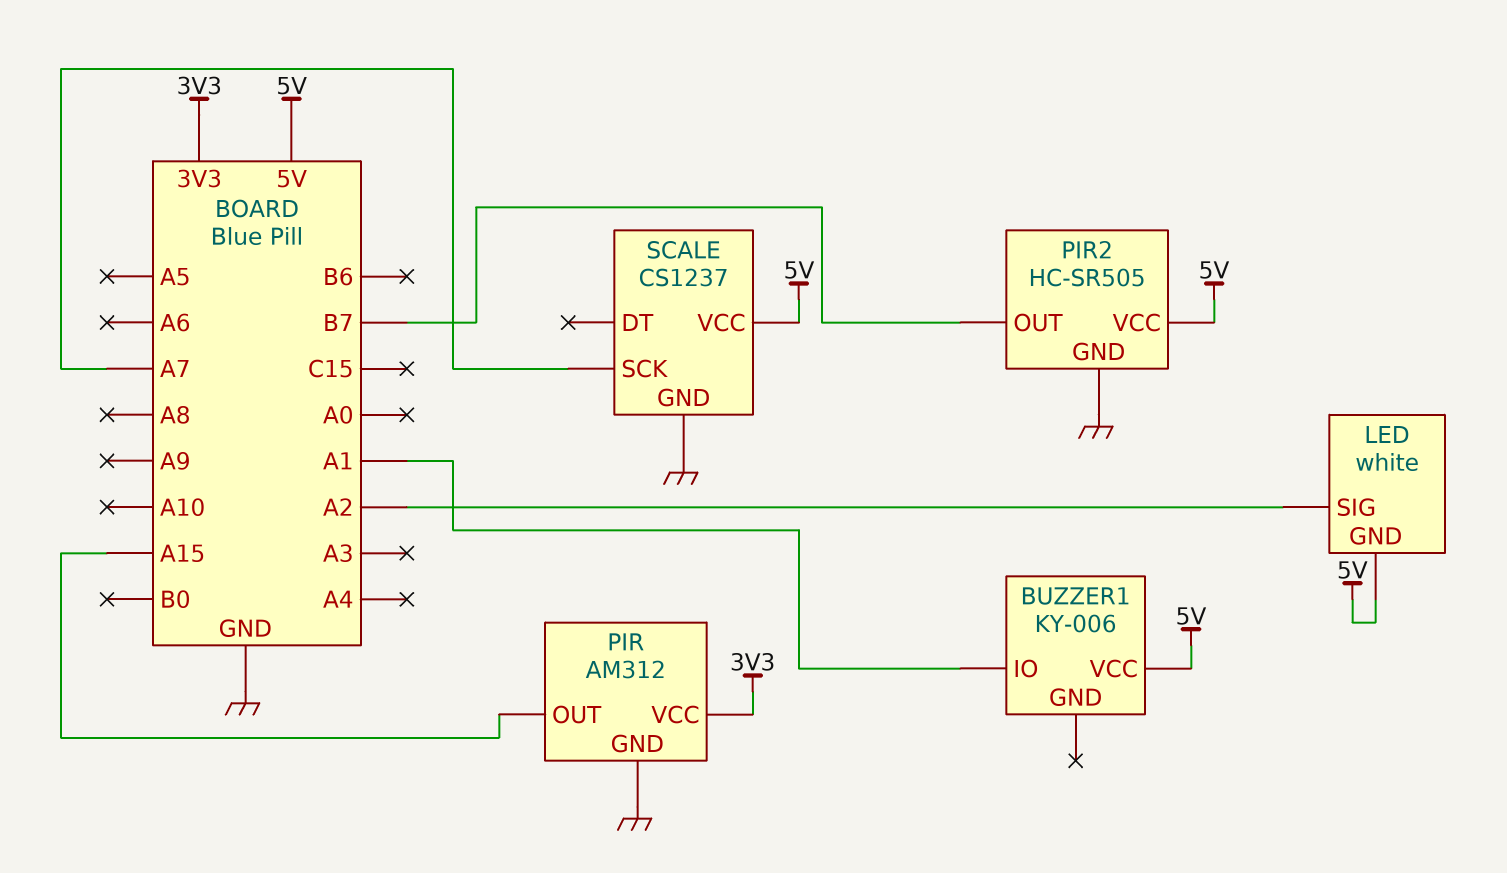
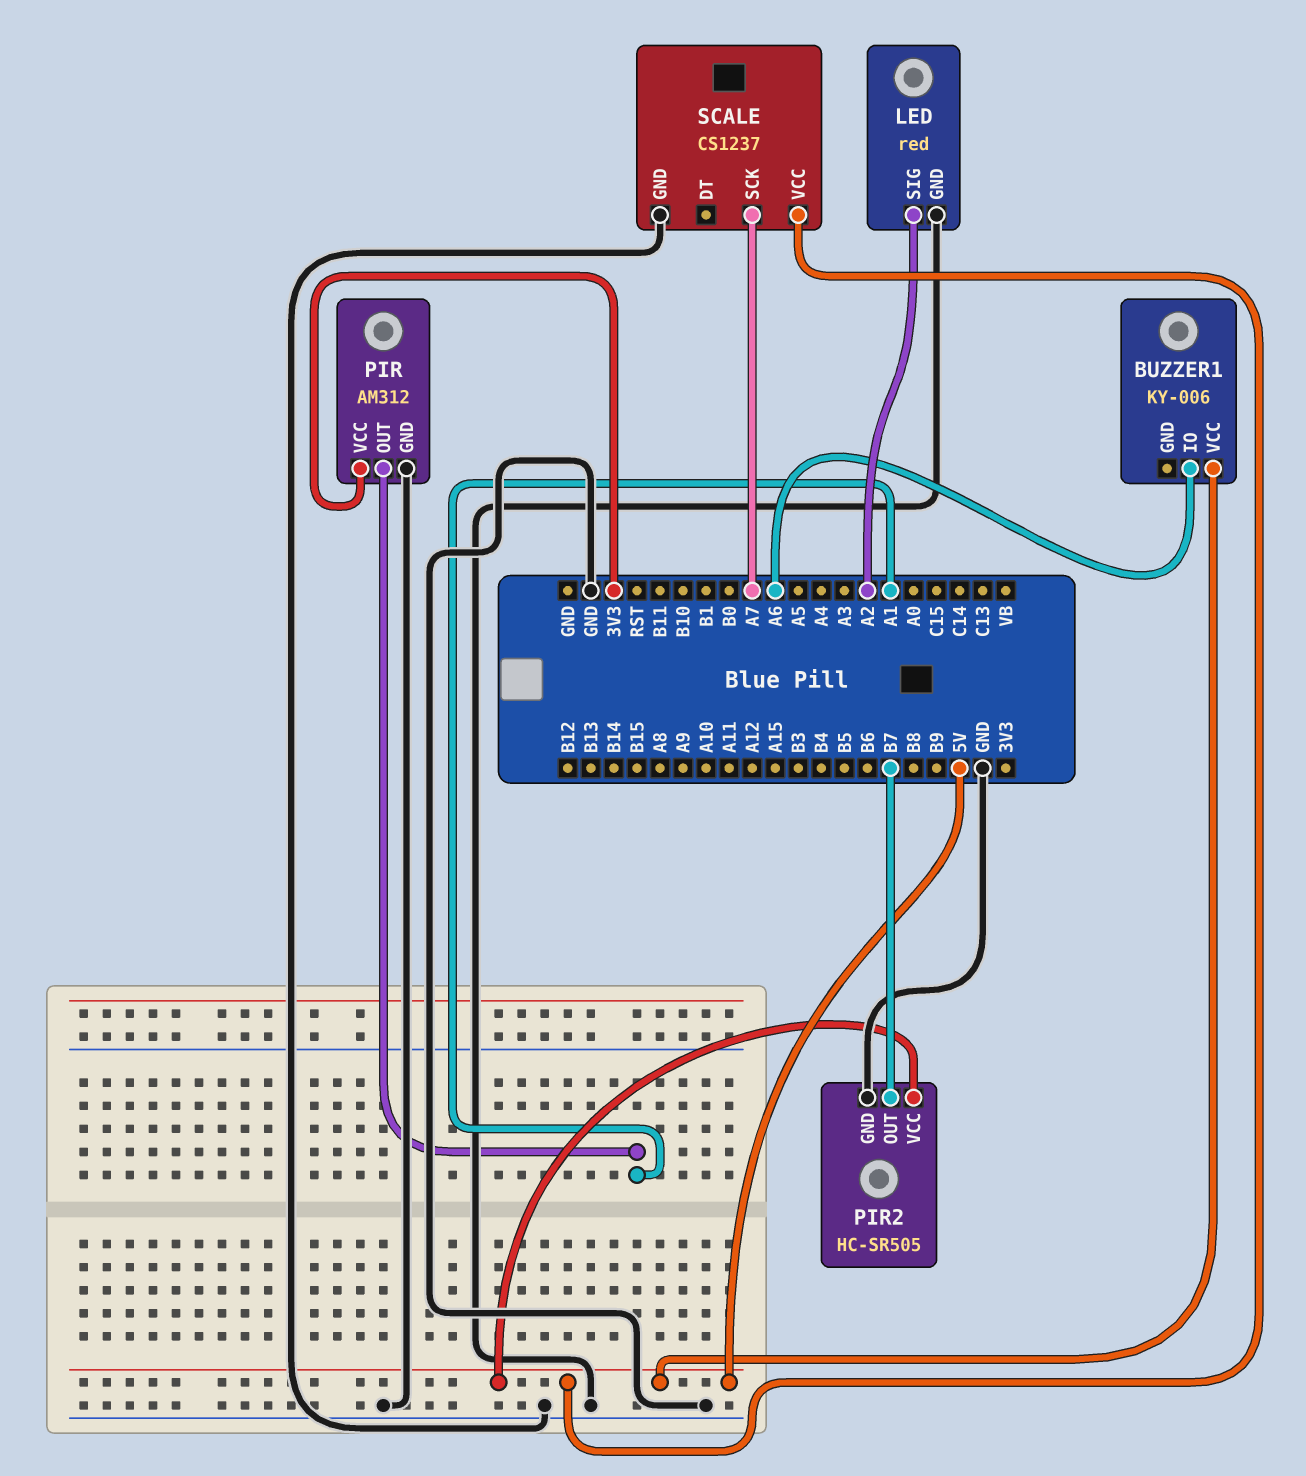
BUZZER1 pin IO: A1 -> A6
LED: white -> red
LED pin GND: 5V -> GND
PIR pin OUT: A15 -> A1

